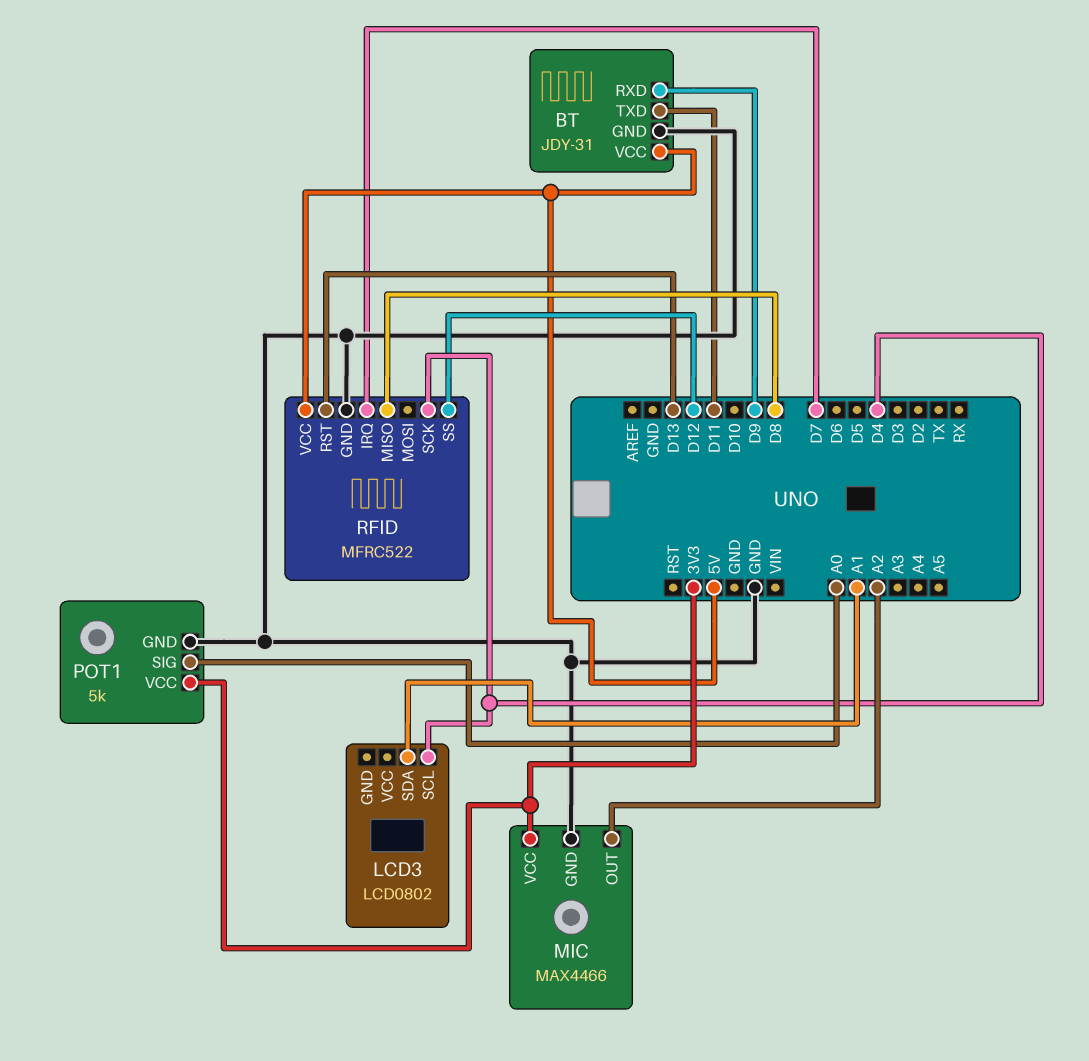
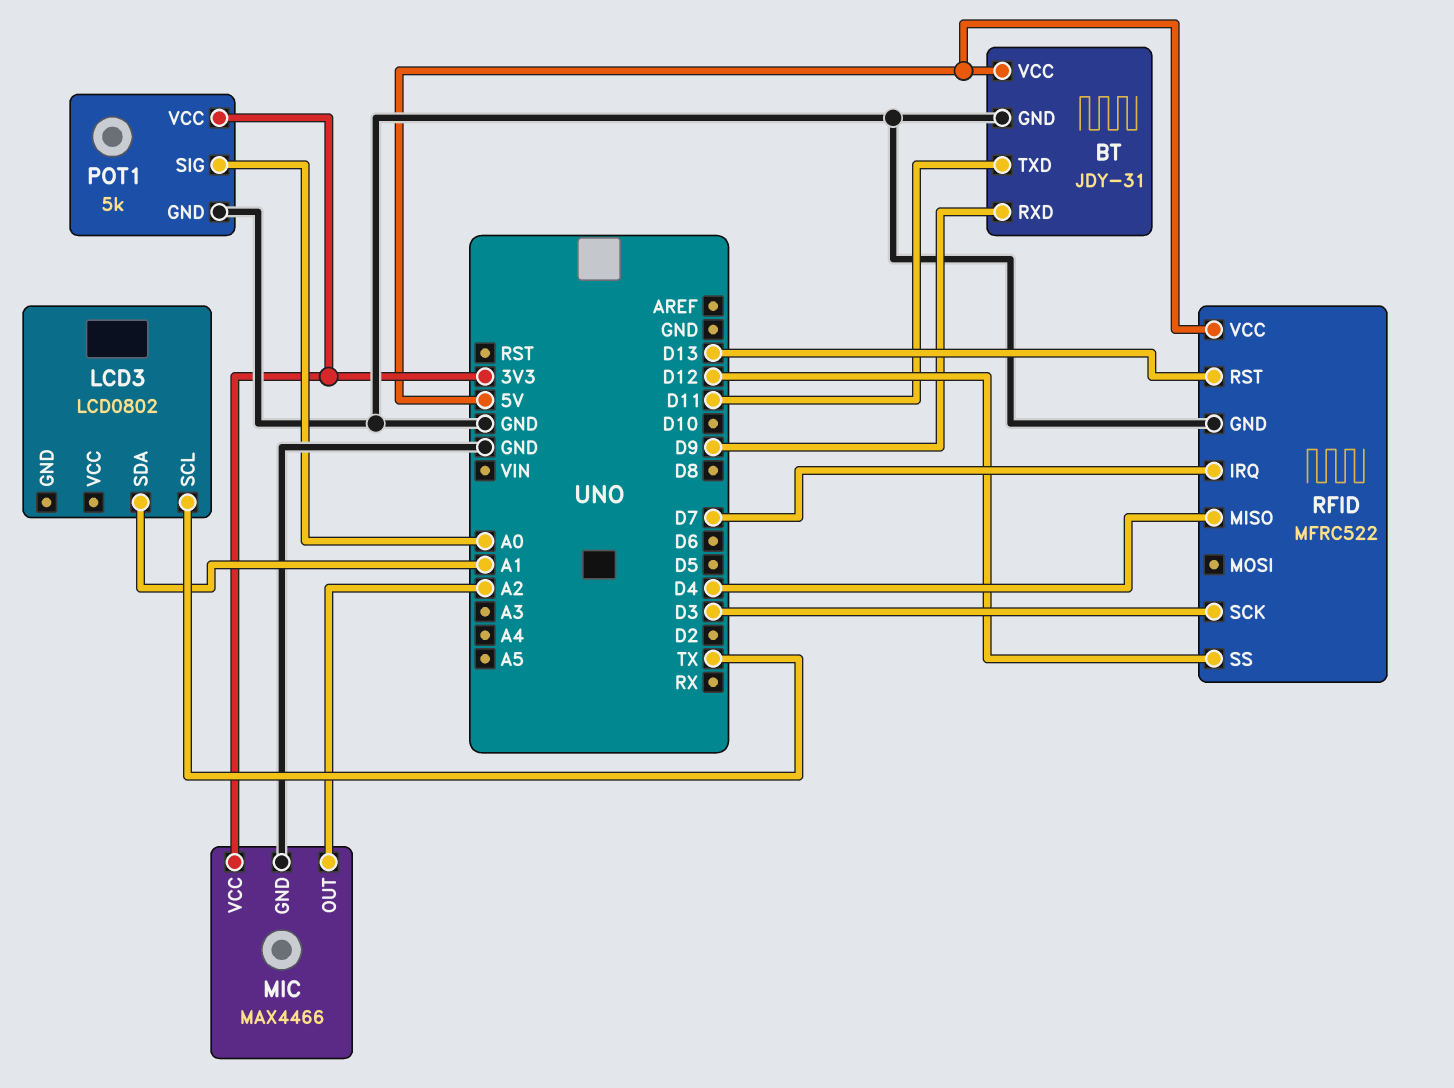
LCD3 pin SCL: D4 -> TX
RFID pin MISO: D8 -> D4
RFID pin SCK: D4 -> D3

